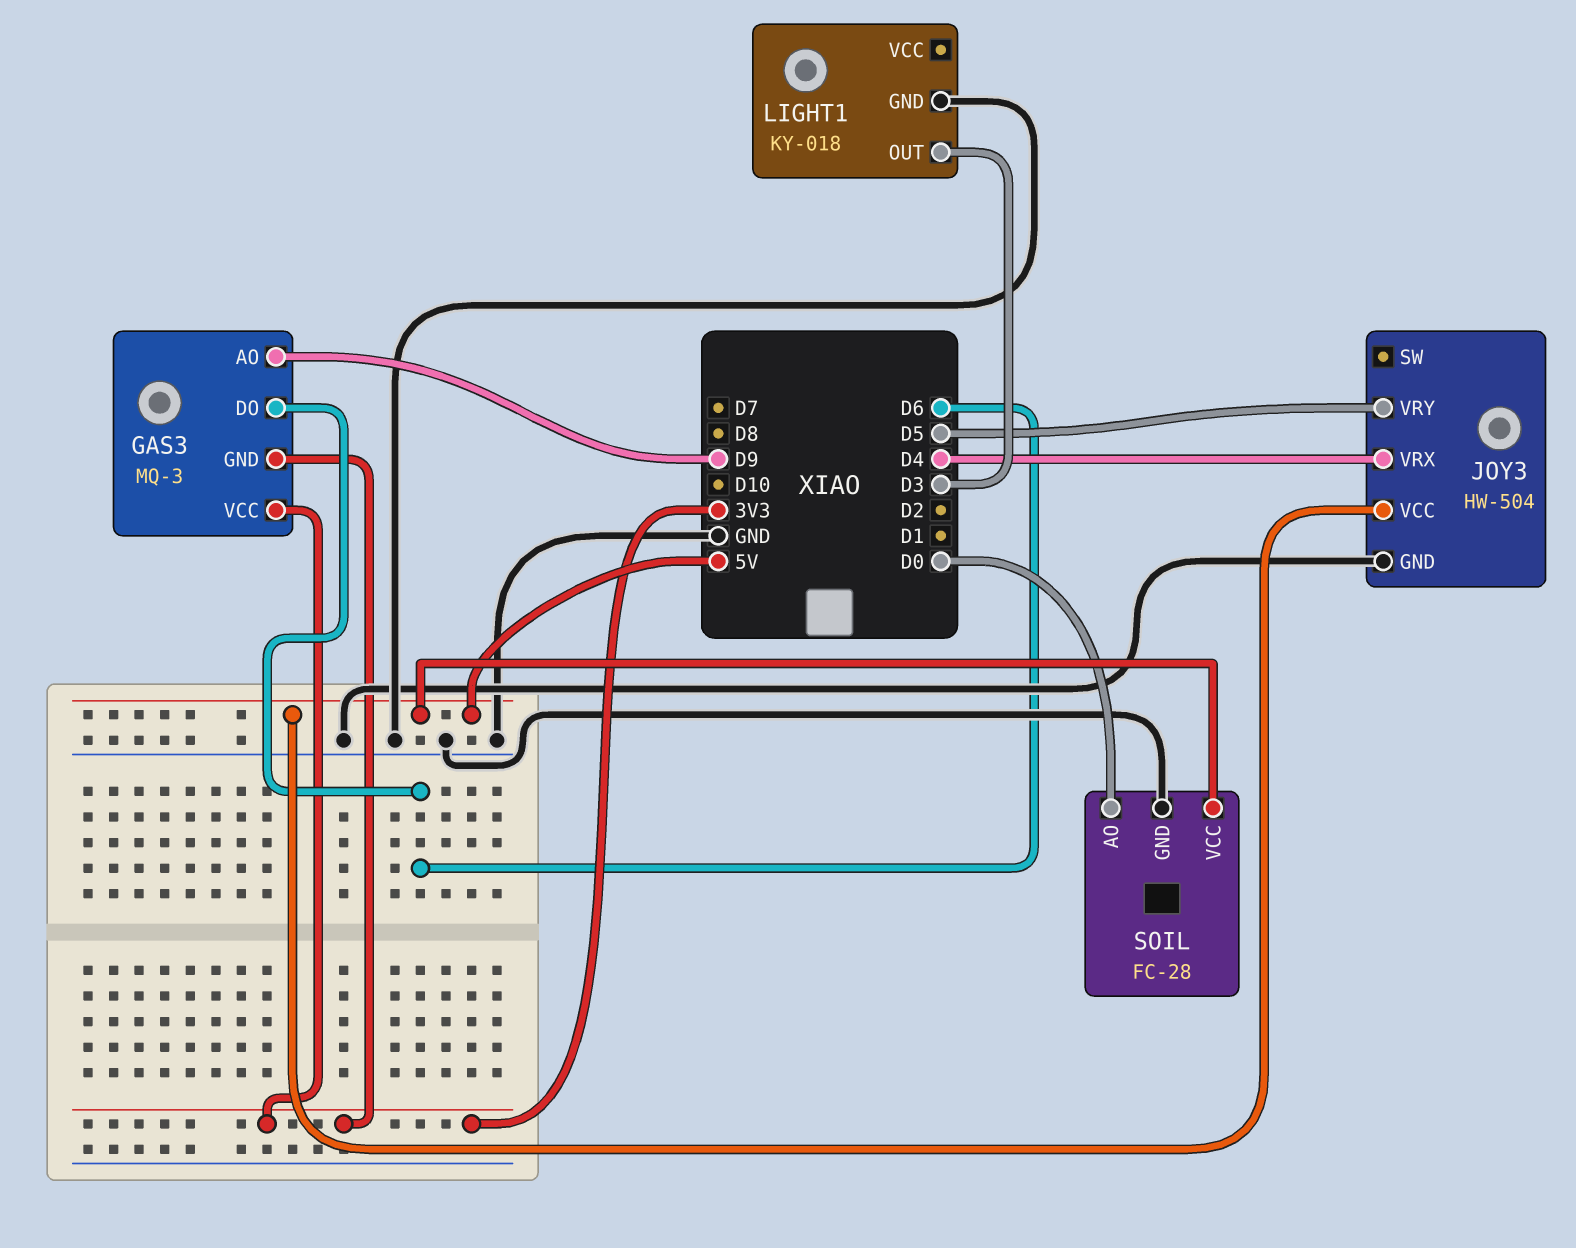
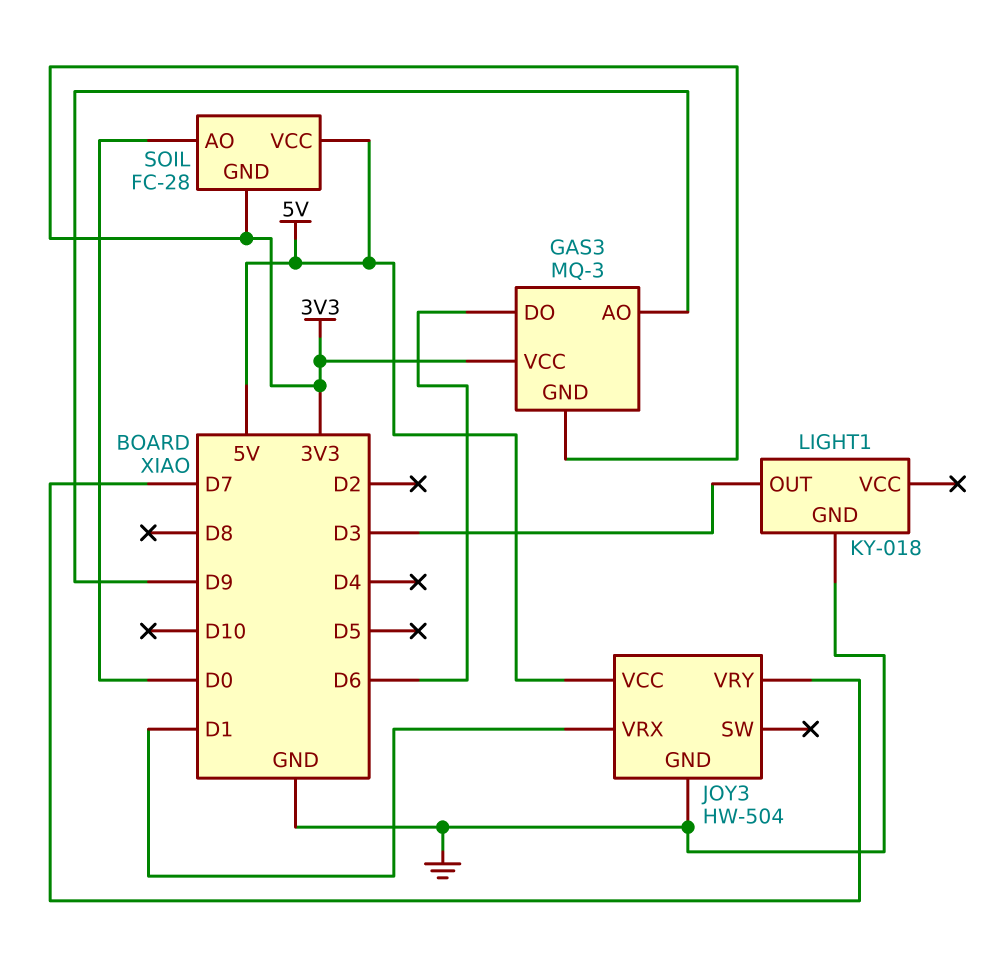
JOY3 pin VRX: D4 -> D1
JOY3 pin VRY: D5 -> D7
SOIL pin GND: GND -> 3V3

